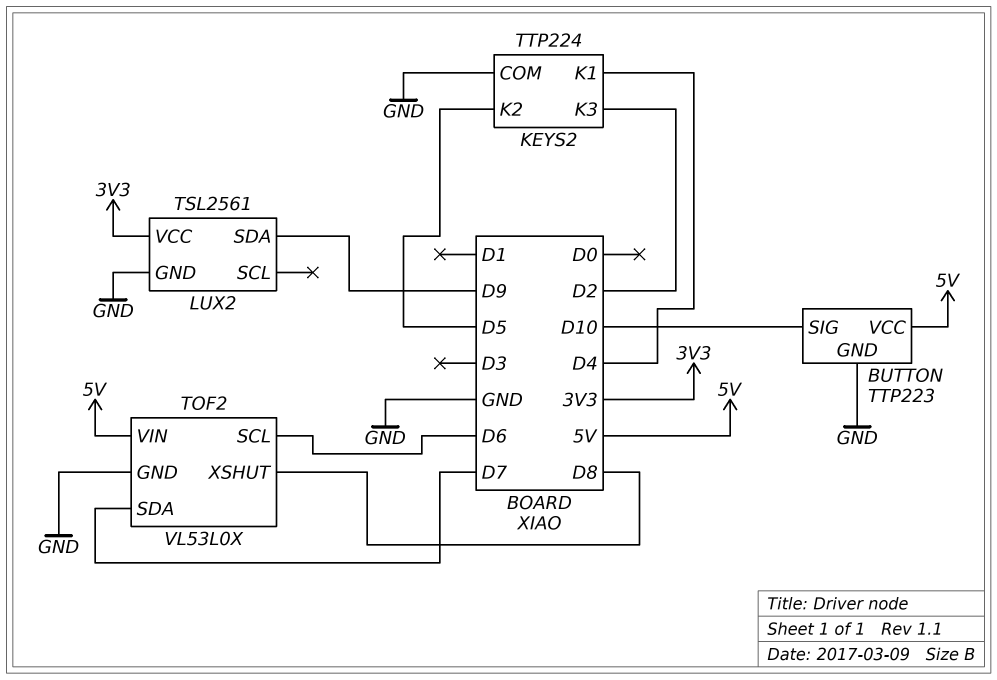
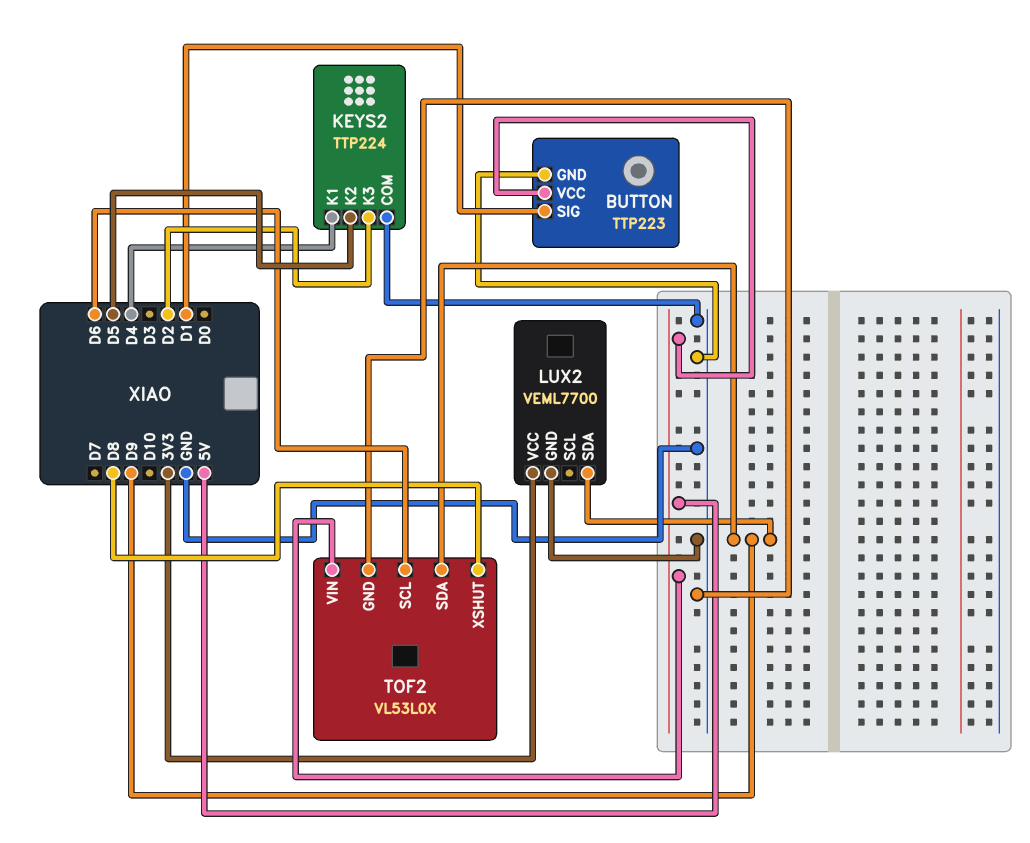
BUTTON pin SIG: D10 -> D1
LUX2: TSL2561 -> VEML7700
TOF2 pin SDA: D7 -> D9

